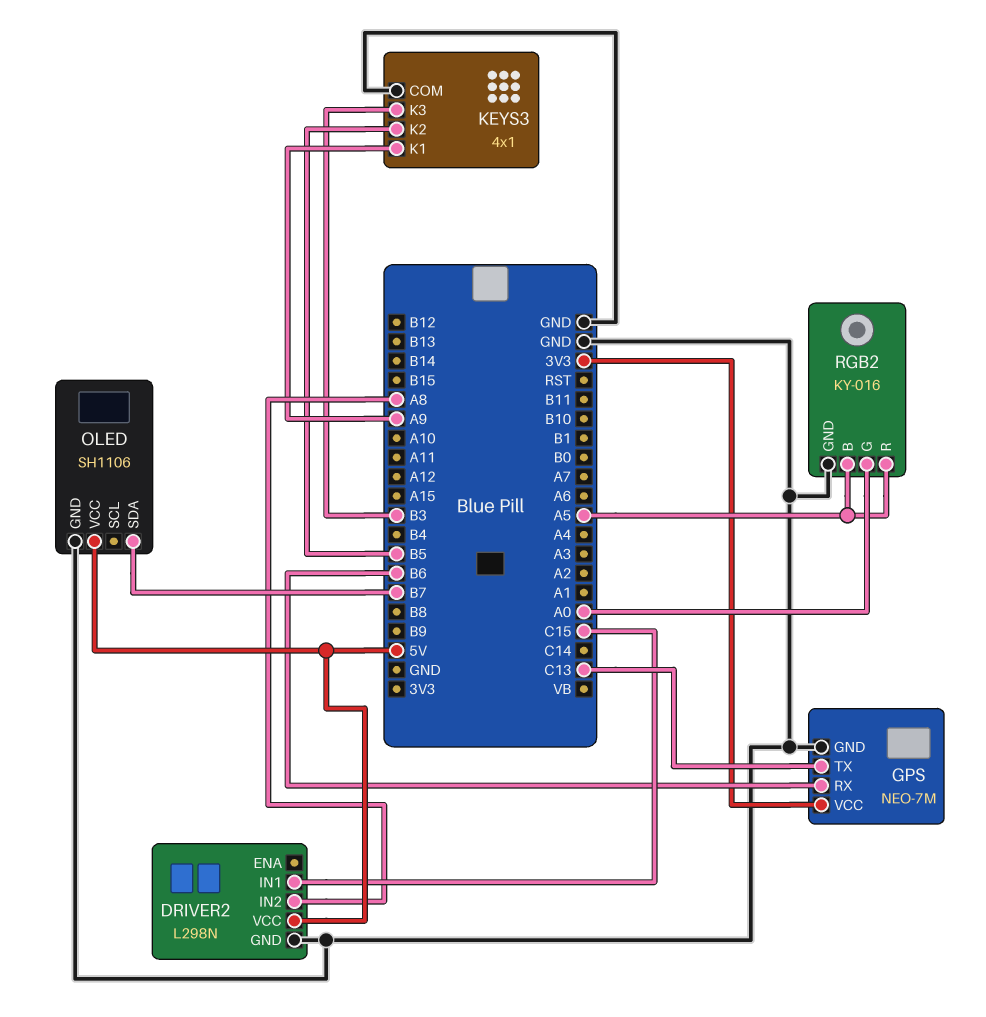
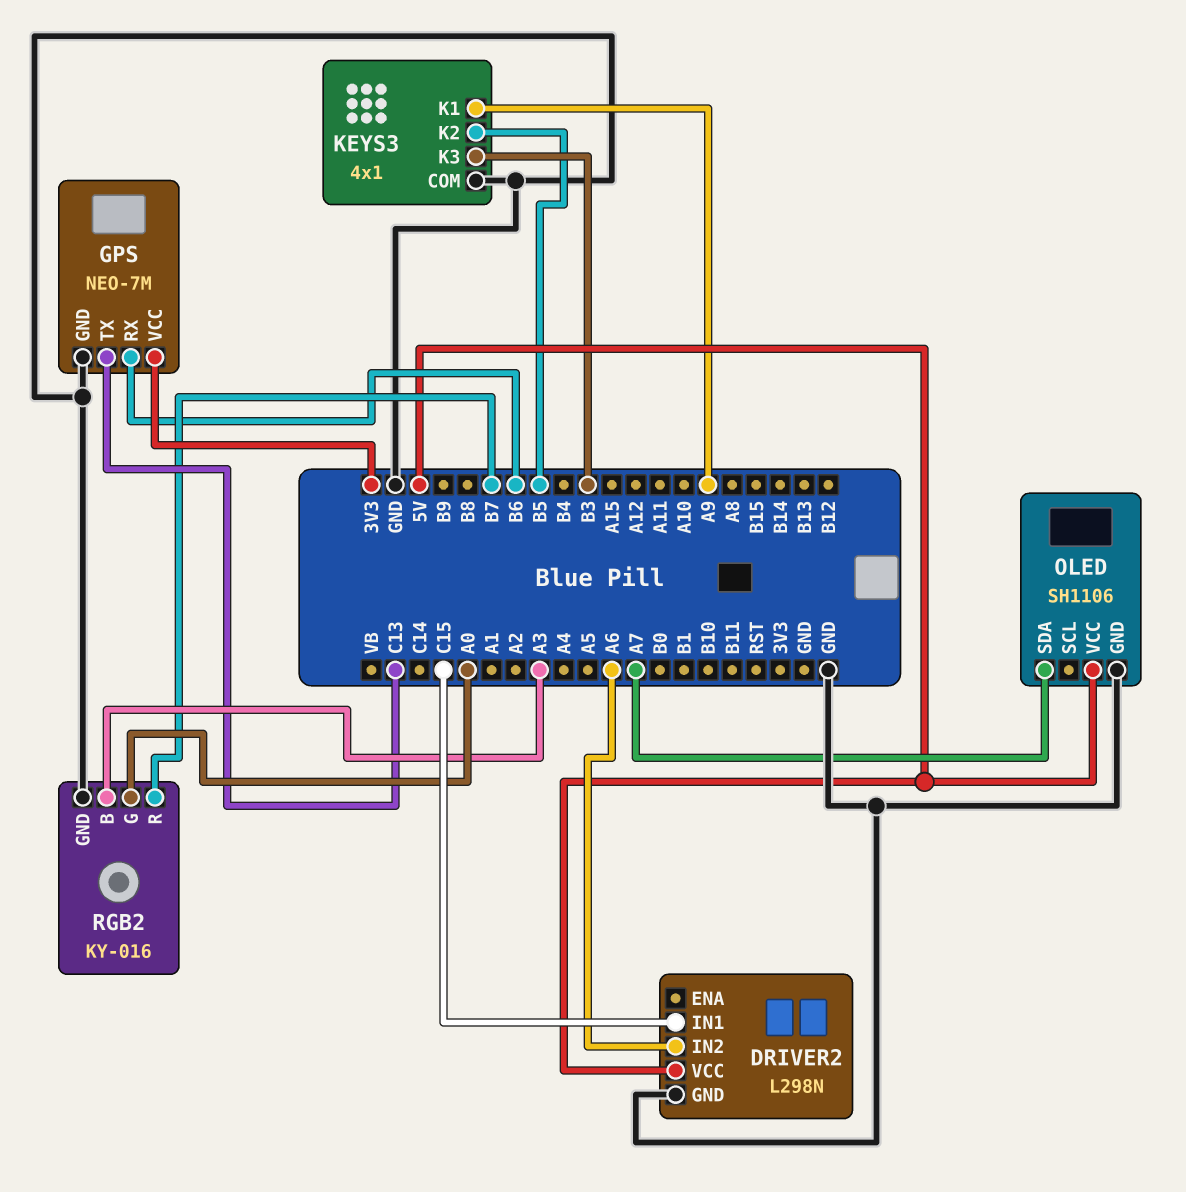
DRIVER2 pin IN2: A8 -> A6
OLED pin SDA: B7 -> A7
RGB2 pin B: A5 -> A3
RGB2 pin R: A5 -> B7

